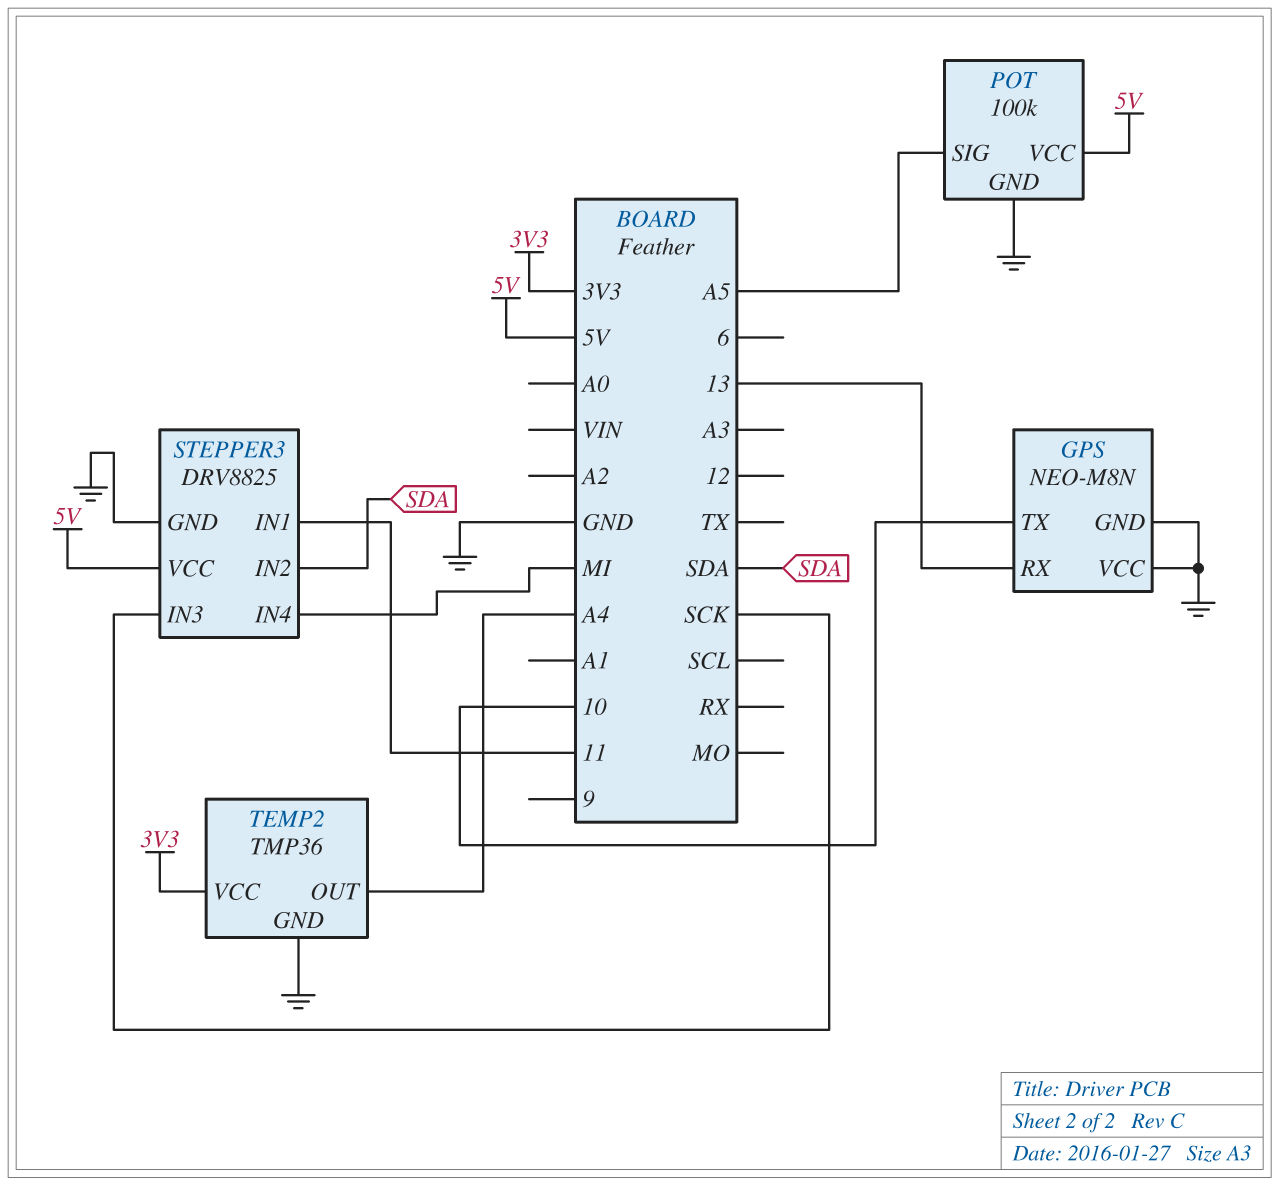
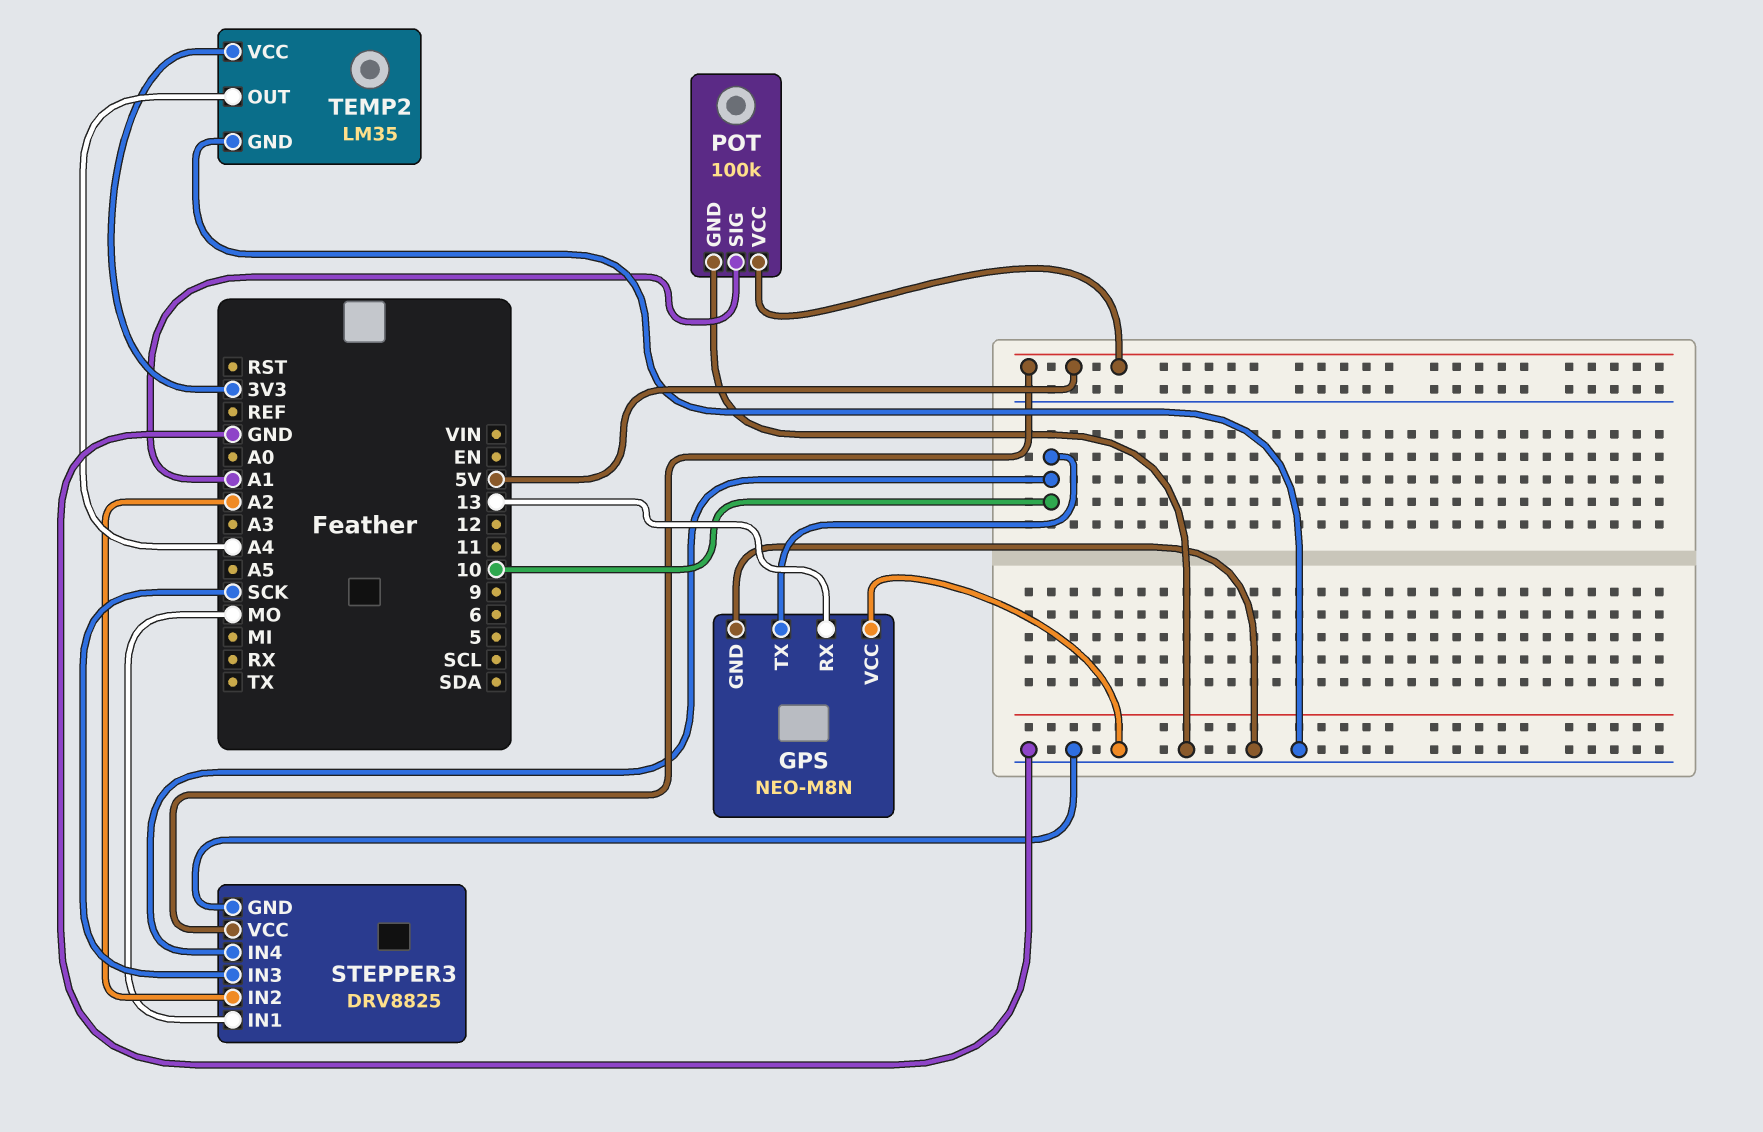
POT pin SIG: A5 -> A1
STEPPER3 pin IN1: 11 -> MO
STEPPER3 pin IN2: SDA -> A2
STEPPER3 pin IN4: MI -> 10
TEMP2: TMP36 -> LM35

